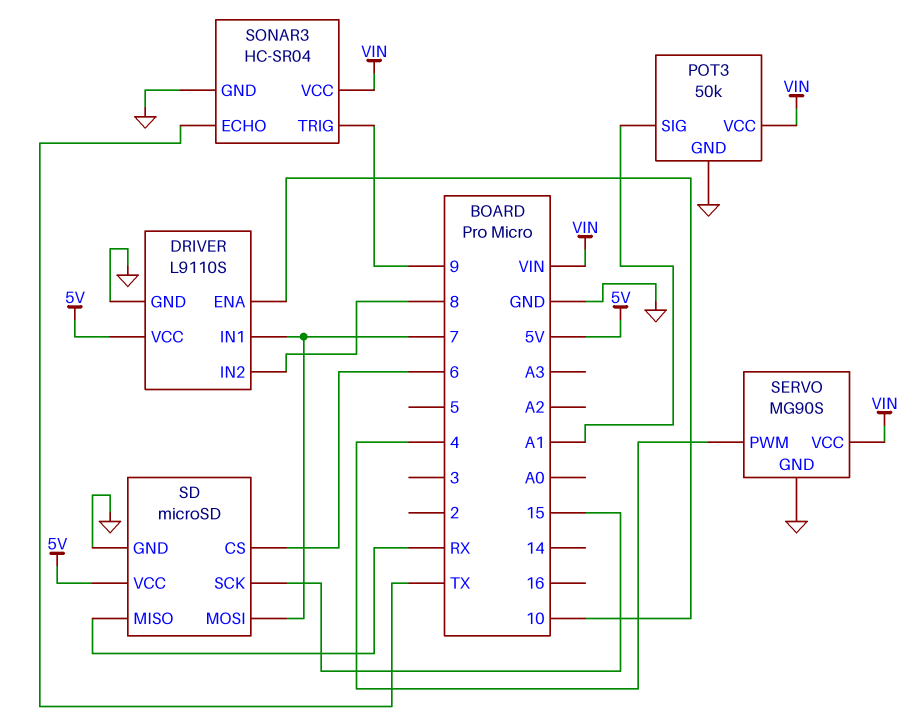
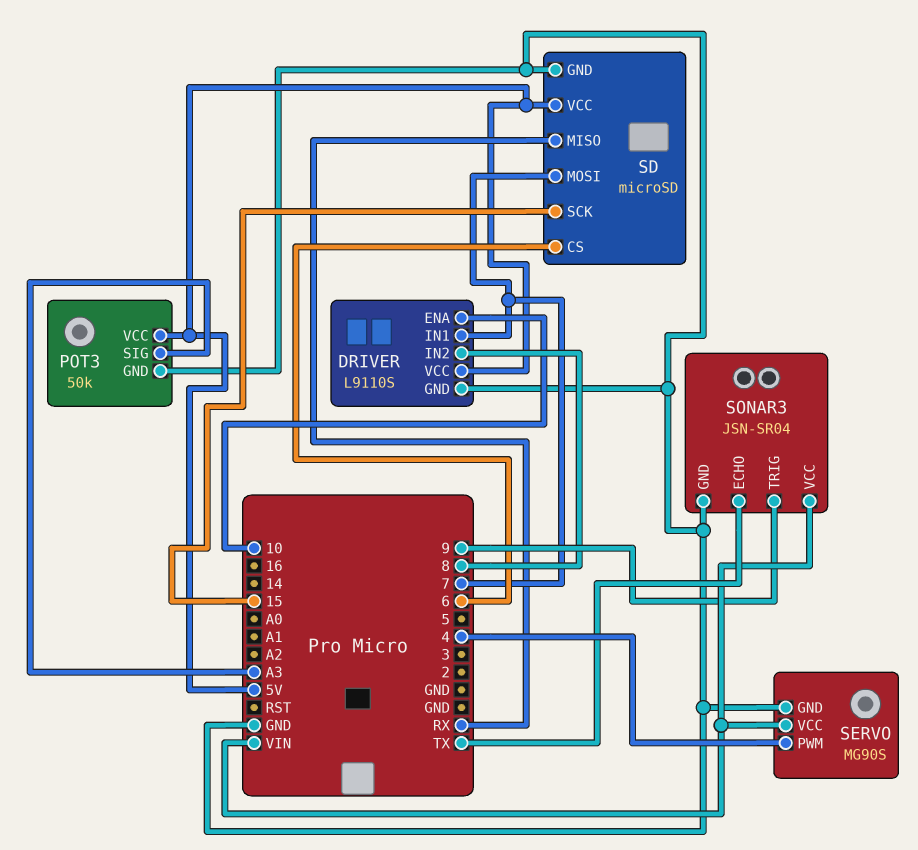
POT3 pin SIG: A1 -> A3
POT3 pin VCC: VIN -> 5V
SONAR3: HC-SR04 -> JSN-SR04

